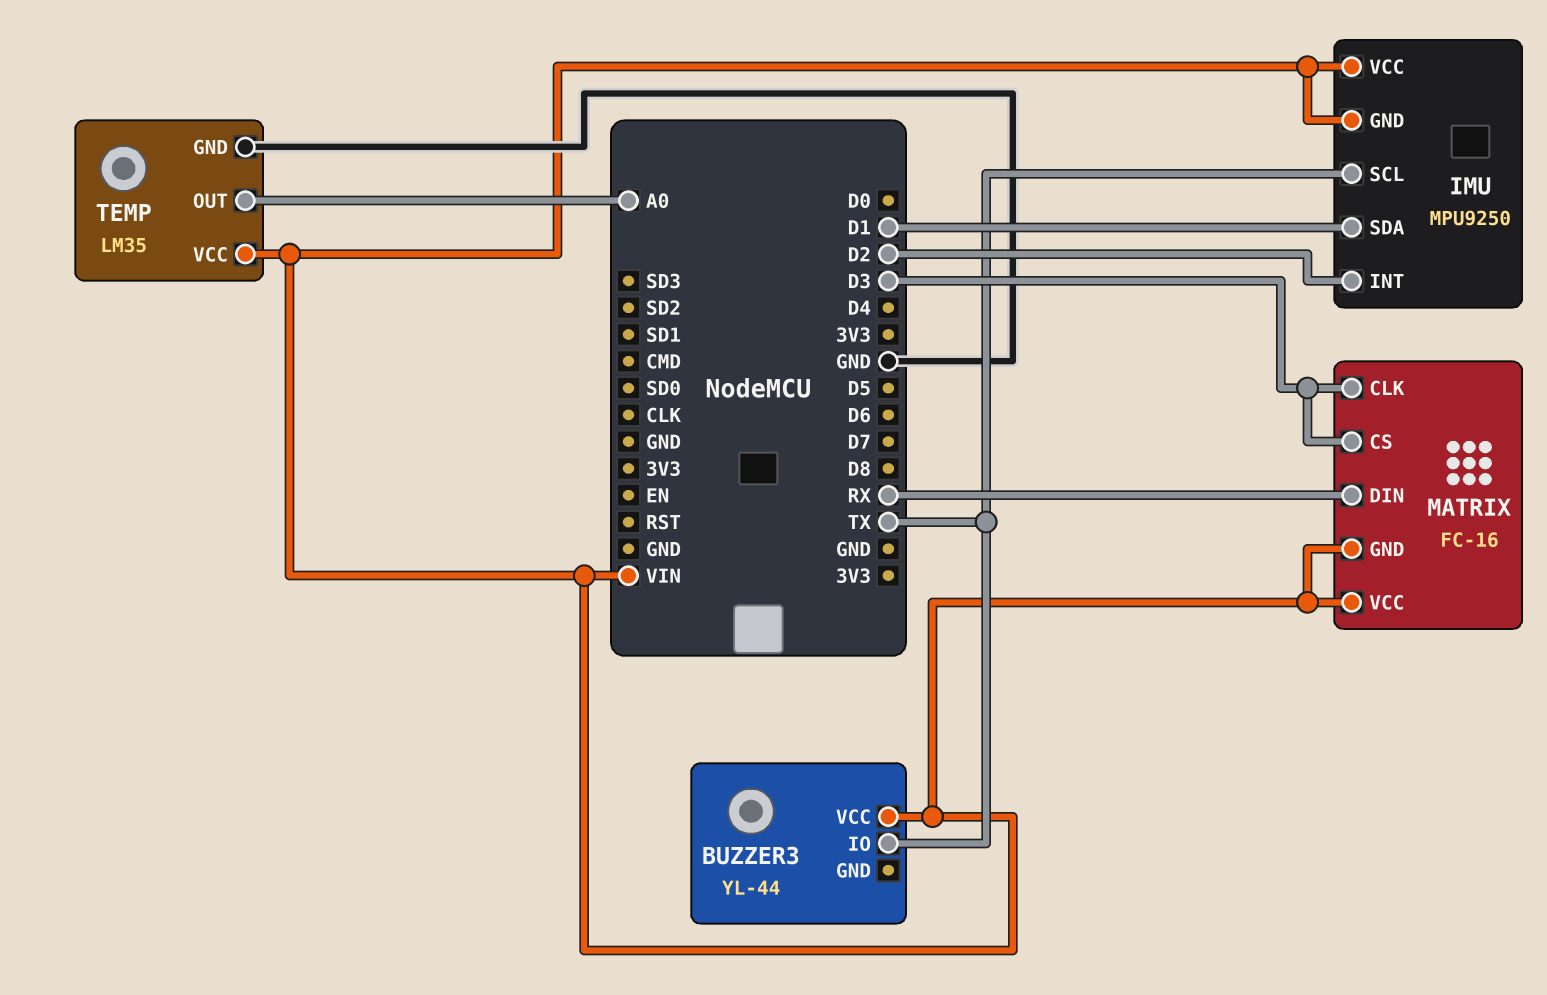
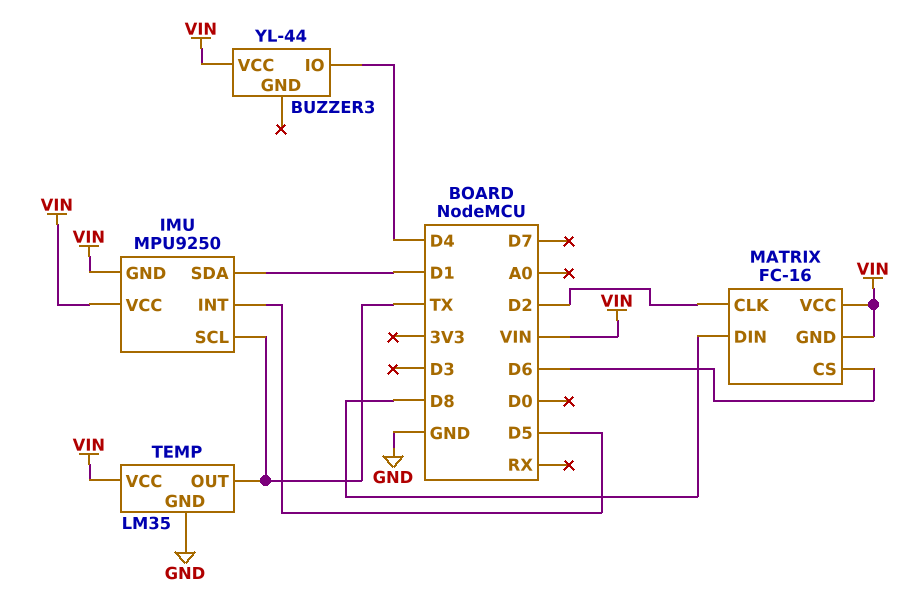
BUZZER3 pin IO: TX -> D4
IMU pin INT: D2 -> D5
MATRIX pin CLK: D3 -> D2
MATRIX pin CS: D3 -> D6
MATRIX pin DIN: RX -> D8
TEMP pin OUT: A0 -> TX

